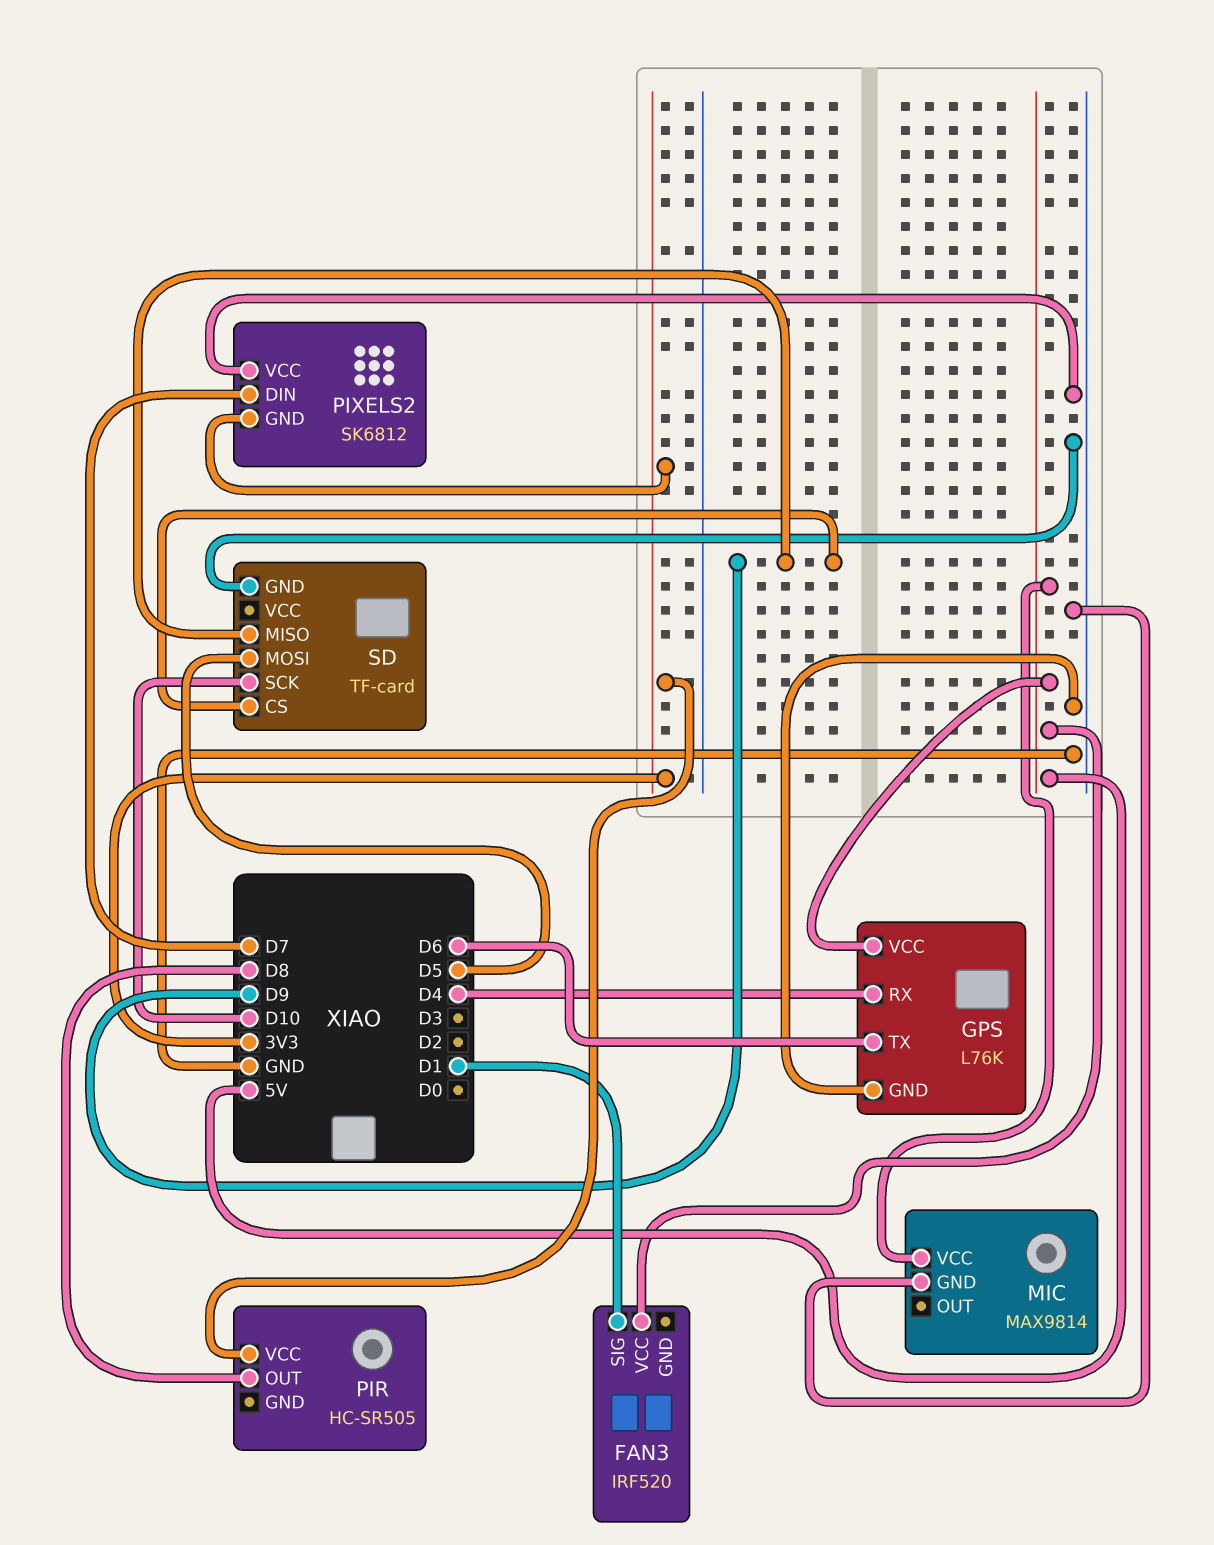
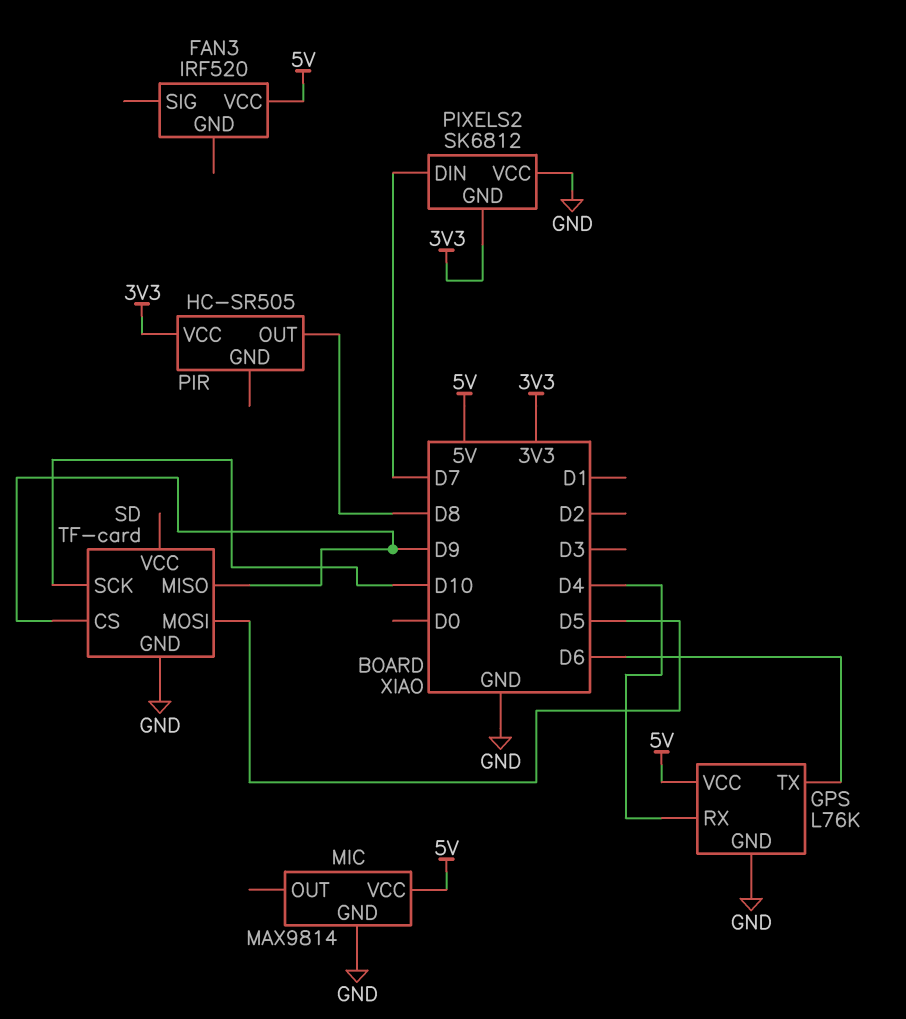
FAN3 pin SIG: D1 -> none

